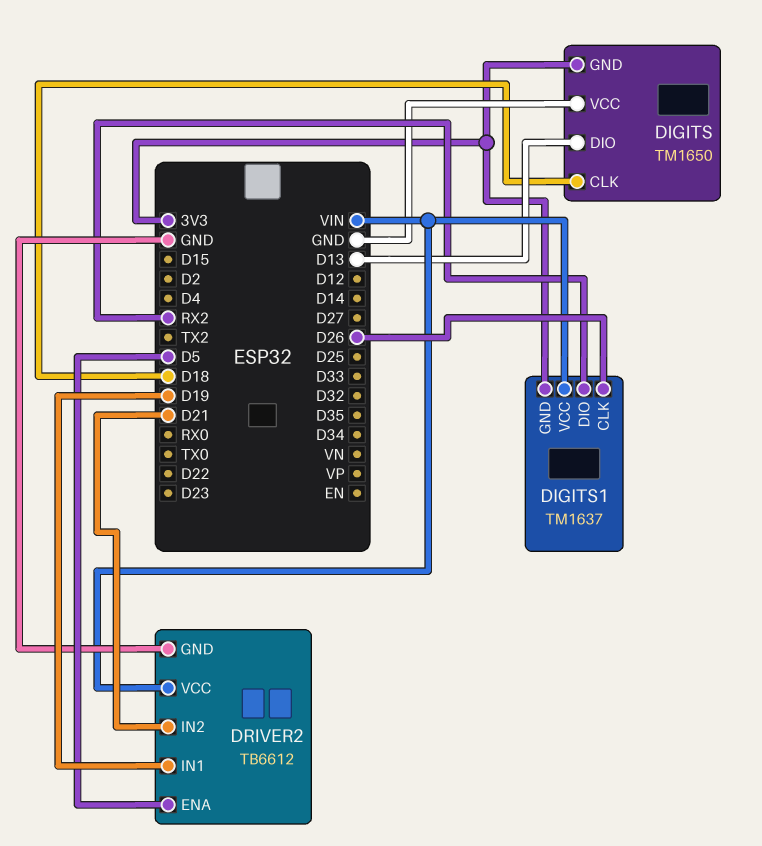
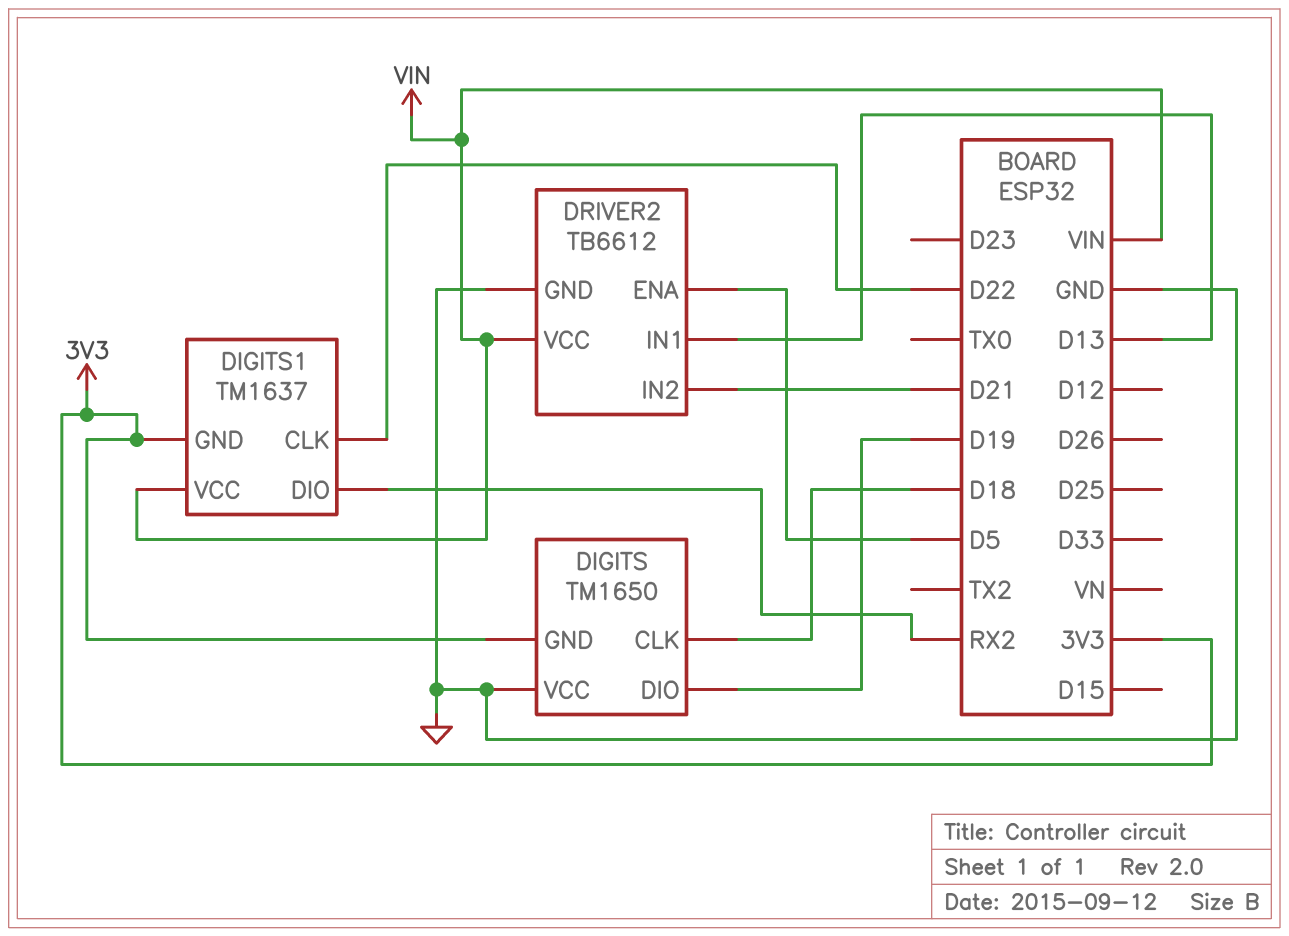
DIGITS pin DIO: D13 -> D19
DIGITS1 pin CLK: D26 -> D22
DRIVER2 pin IN1: D19 -> D13

